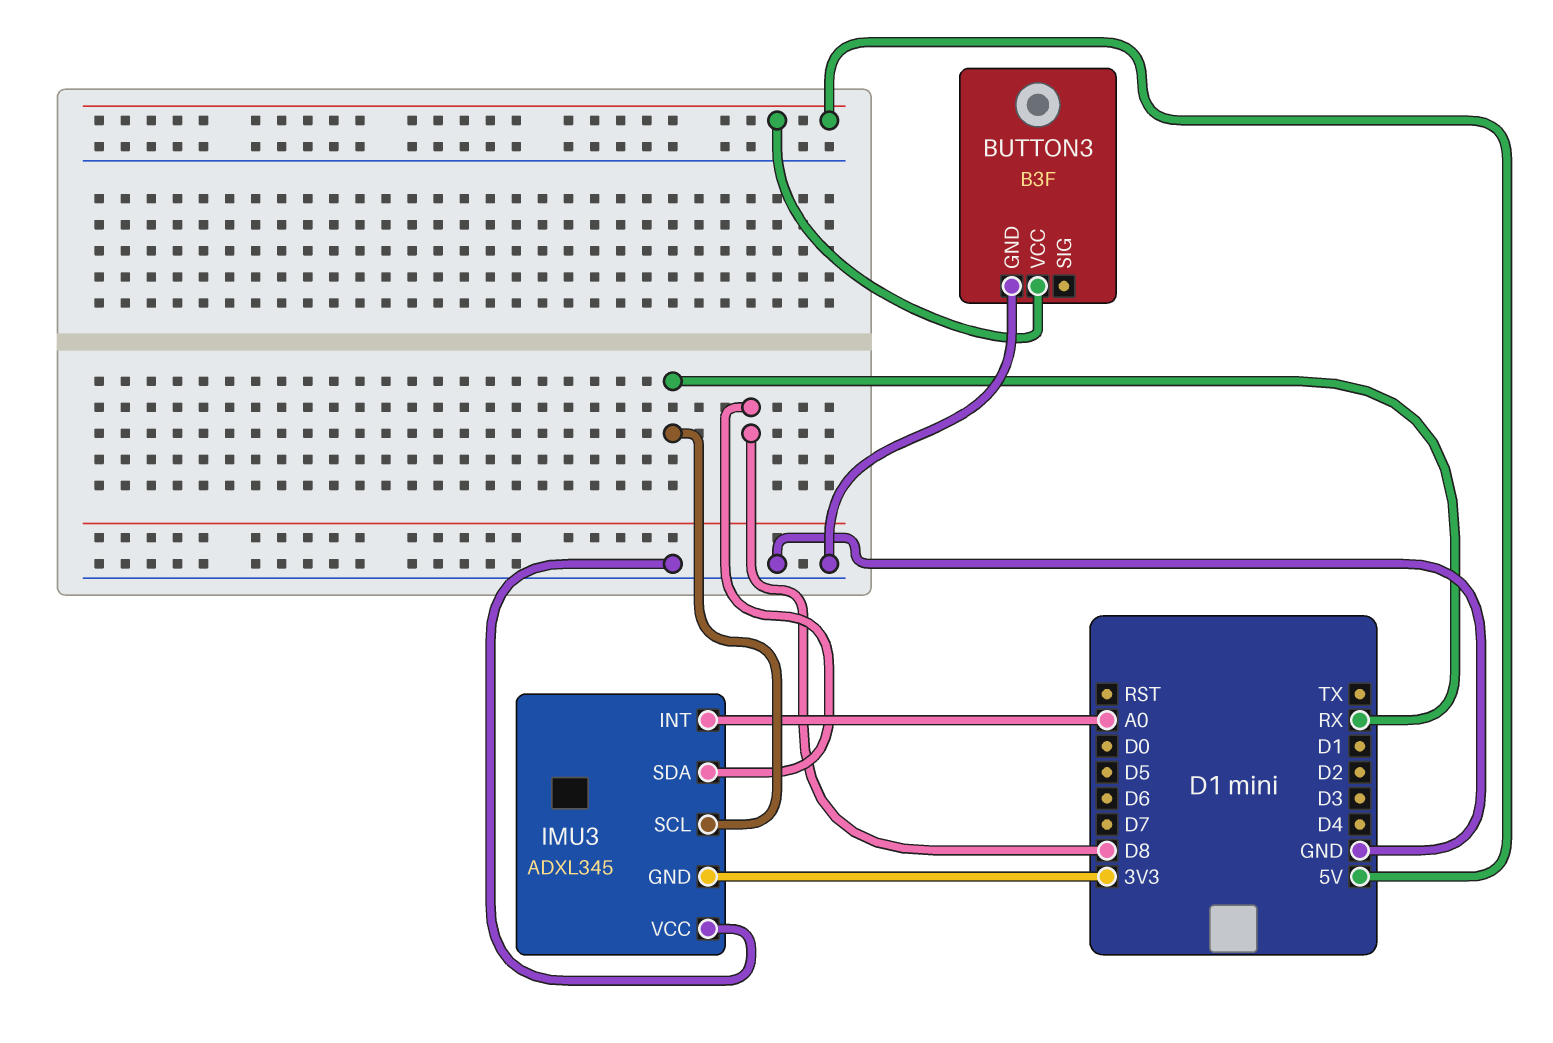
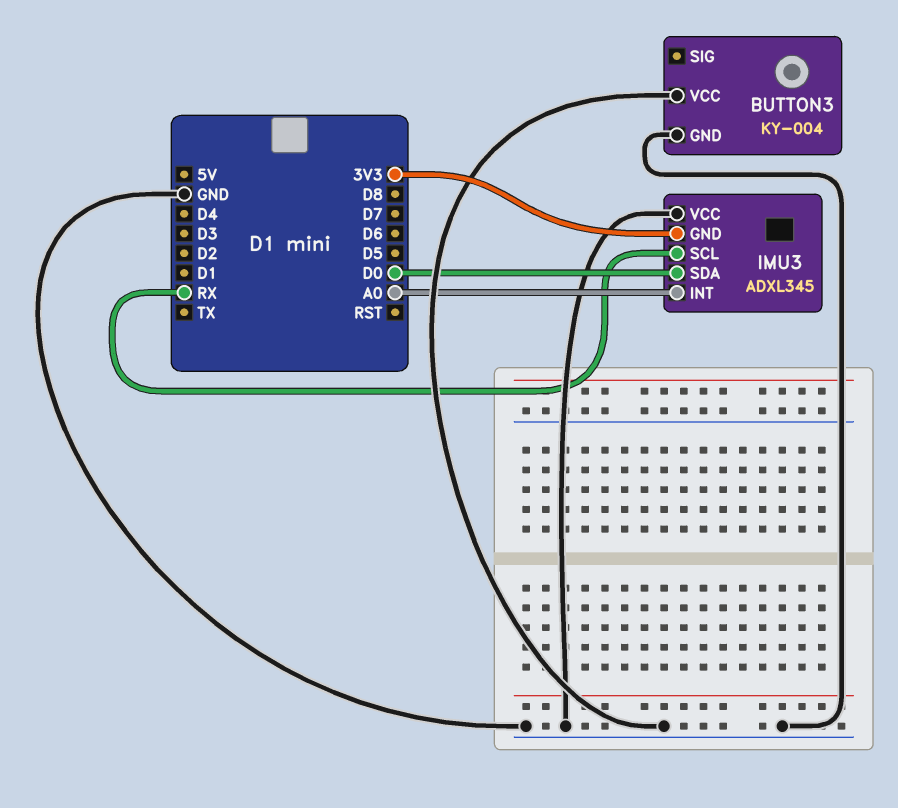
BUTTON3: B3F -> KY-004
BUTTON3 pin VCC: 5V -> GND
IMU3 pin SDA: D8 -> D0

